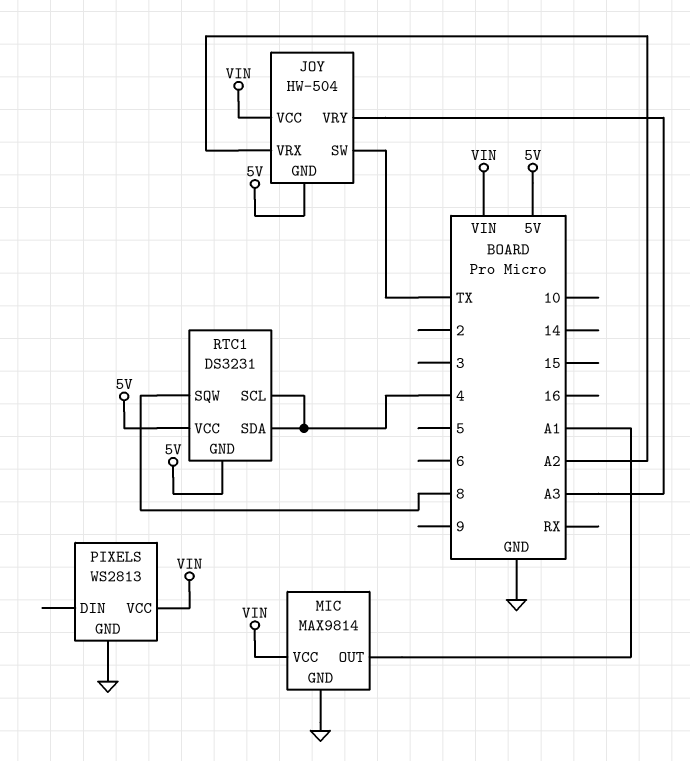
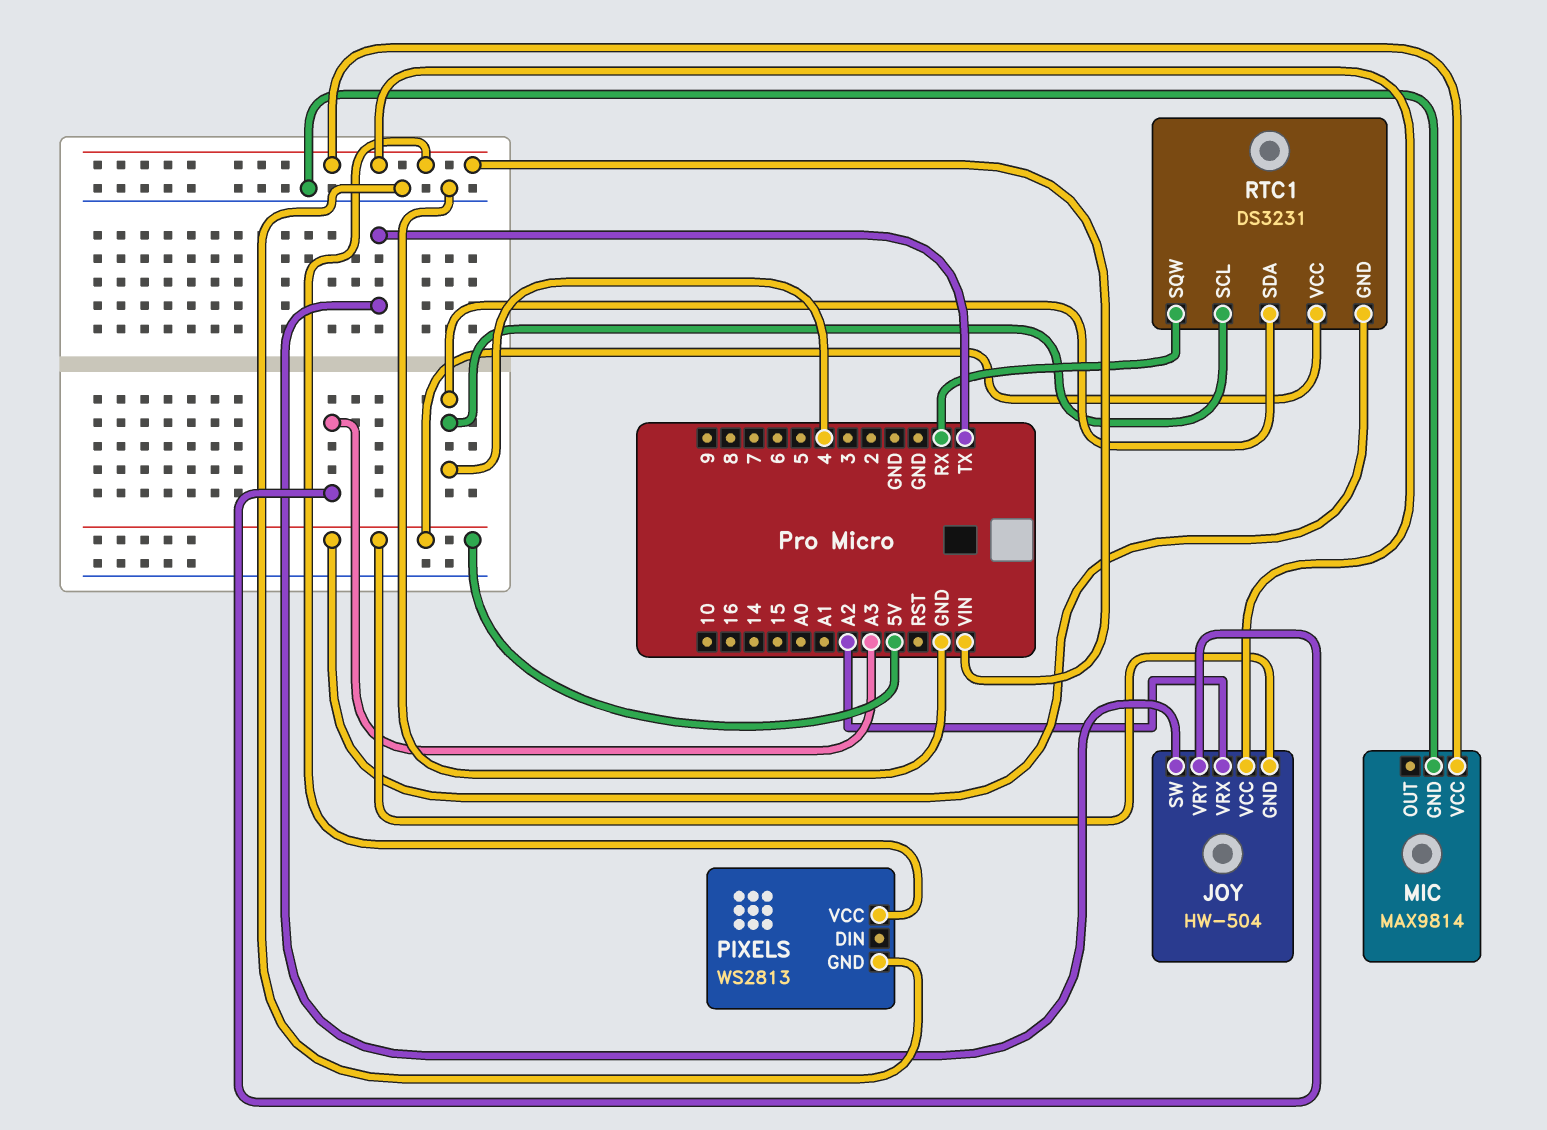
MIC pin OUT: A1 -> none
RTC1 pin SQW: 8 -> RX

